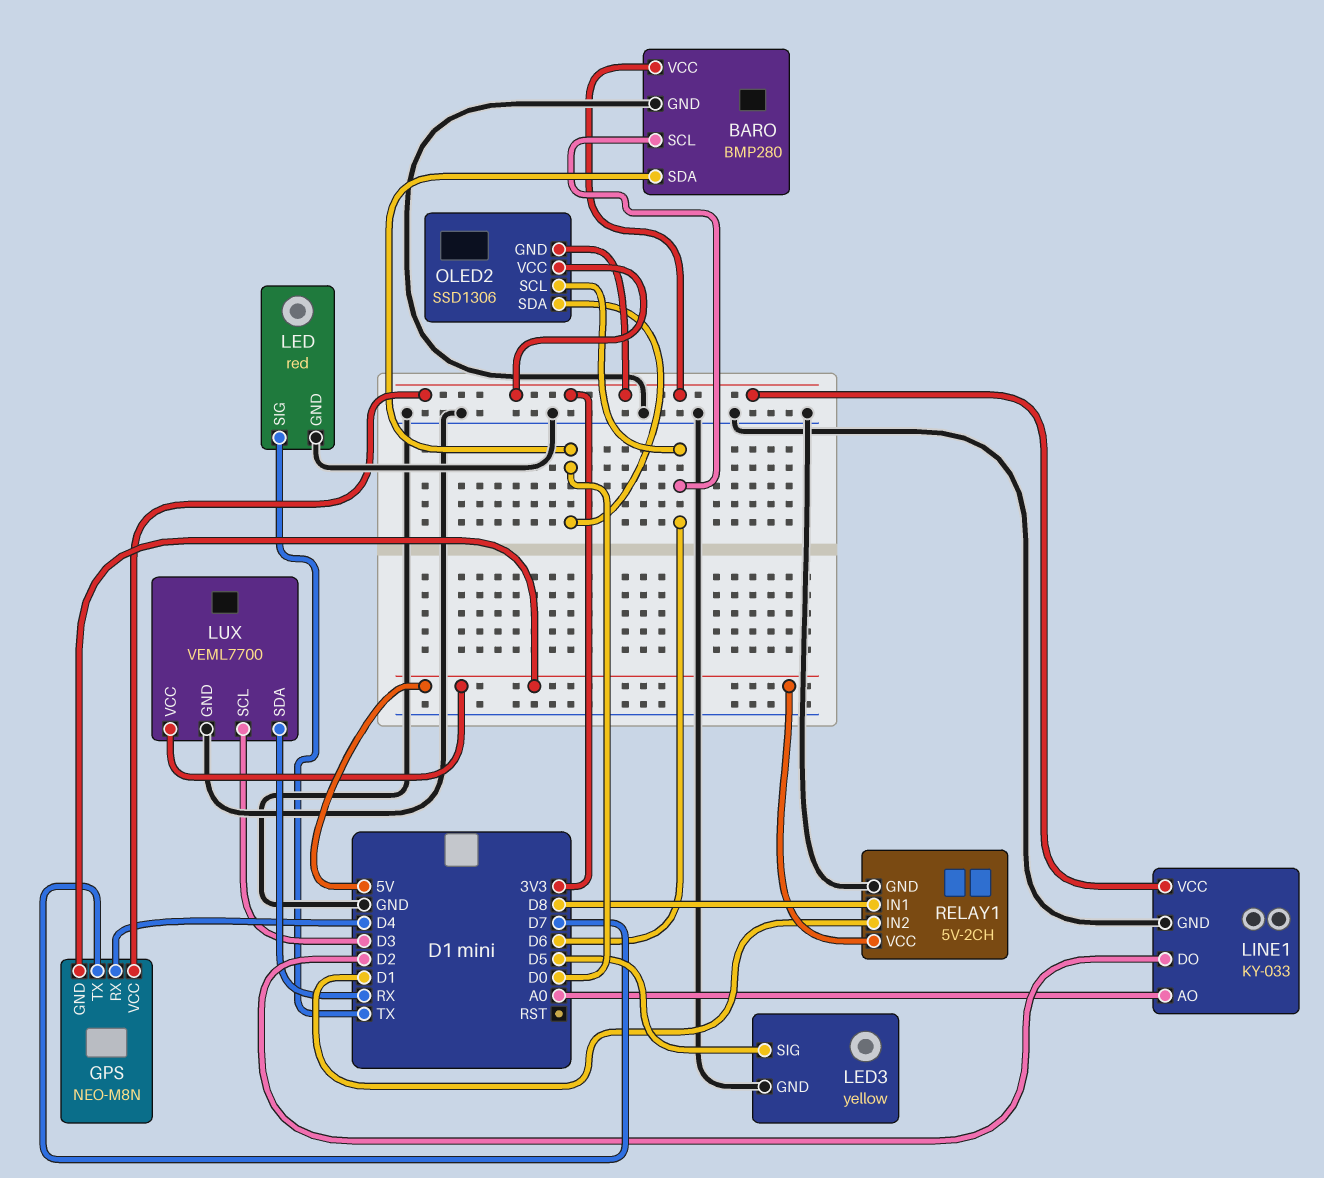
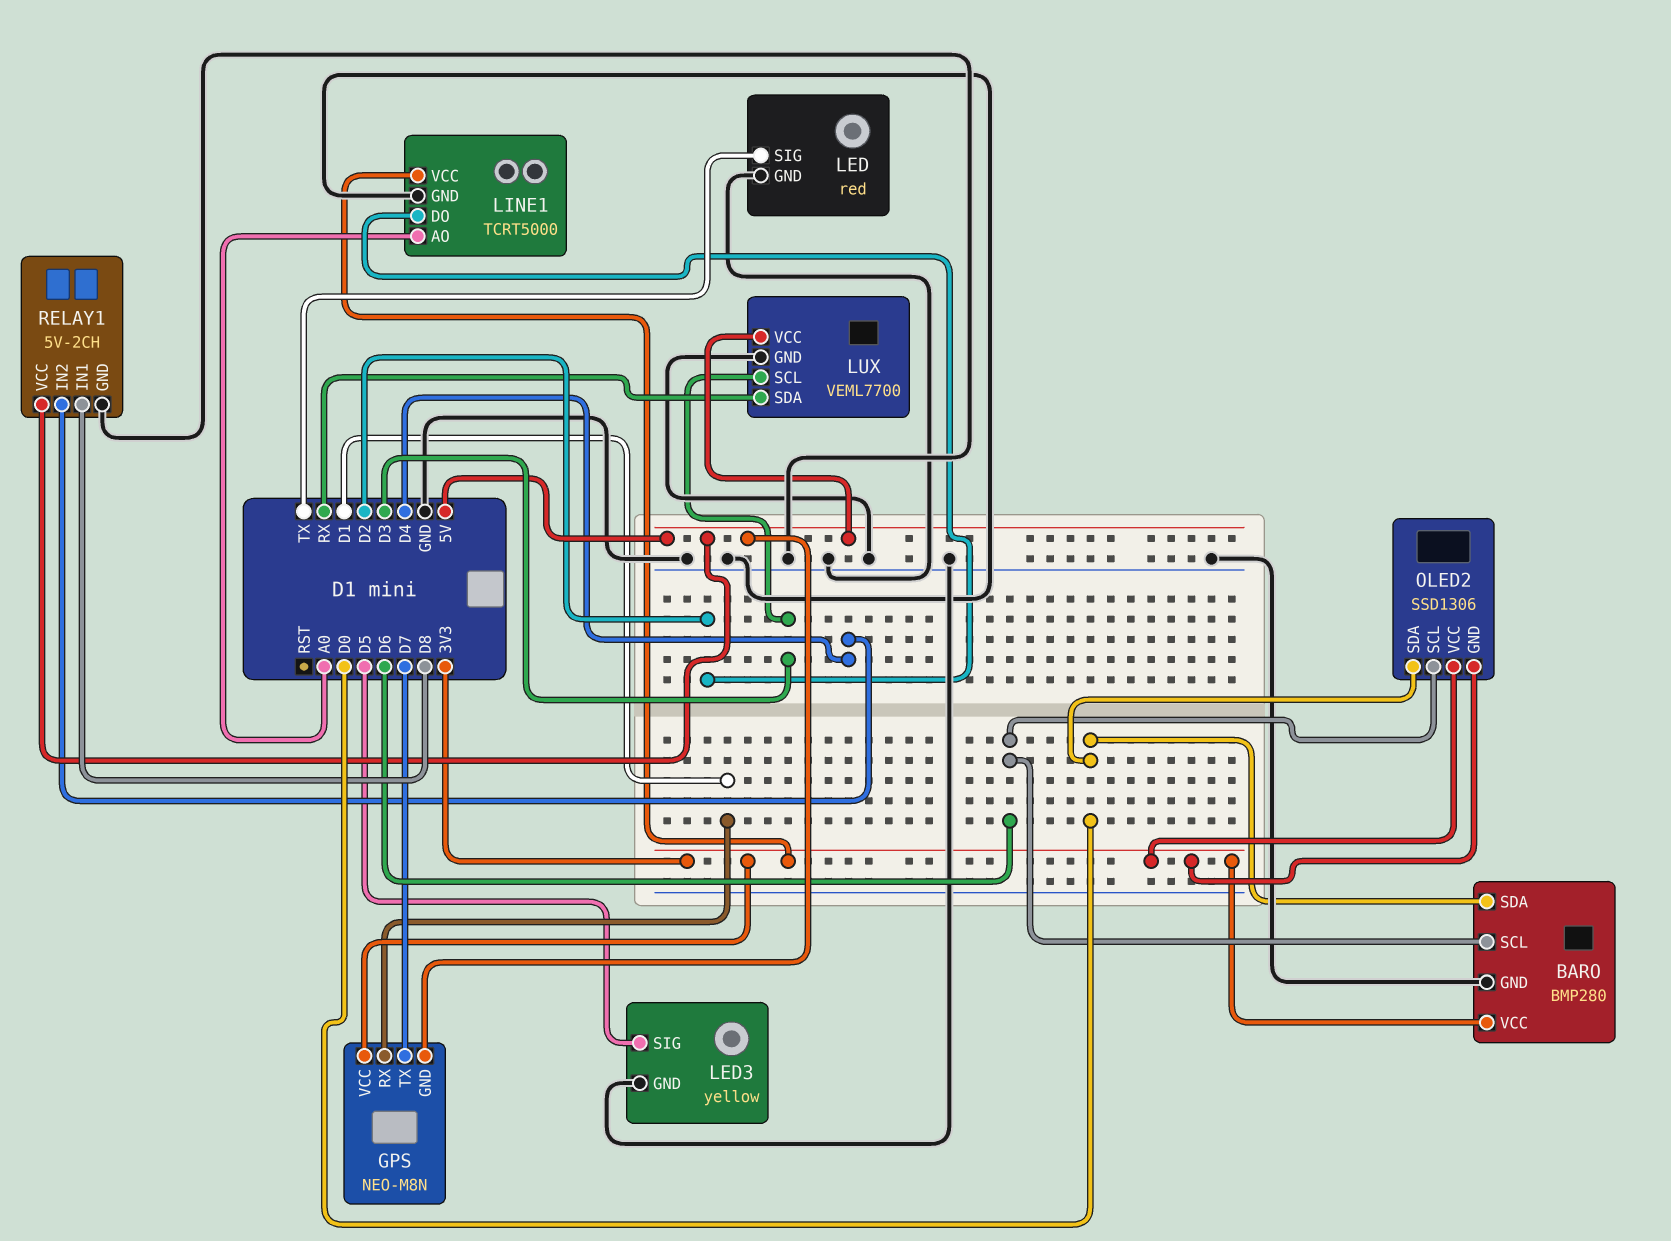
GPS pin RX: D4 -> D1
LINE1: KY-033 -> TCRT5000
RELAY1 pin IN2: D1 -> D4

